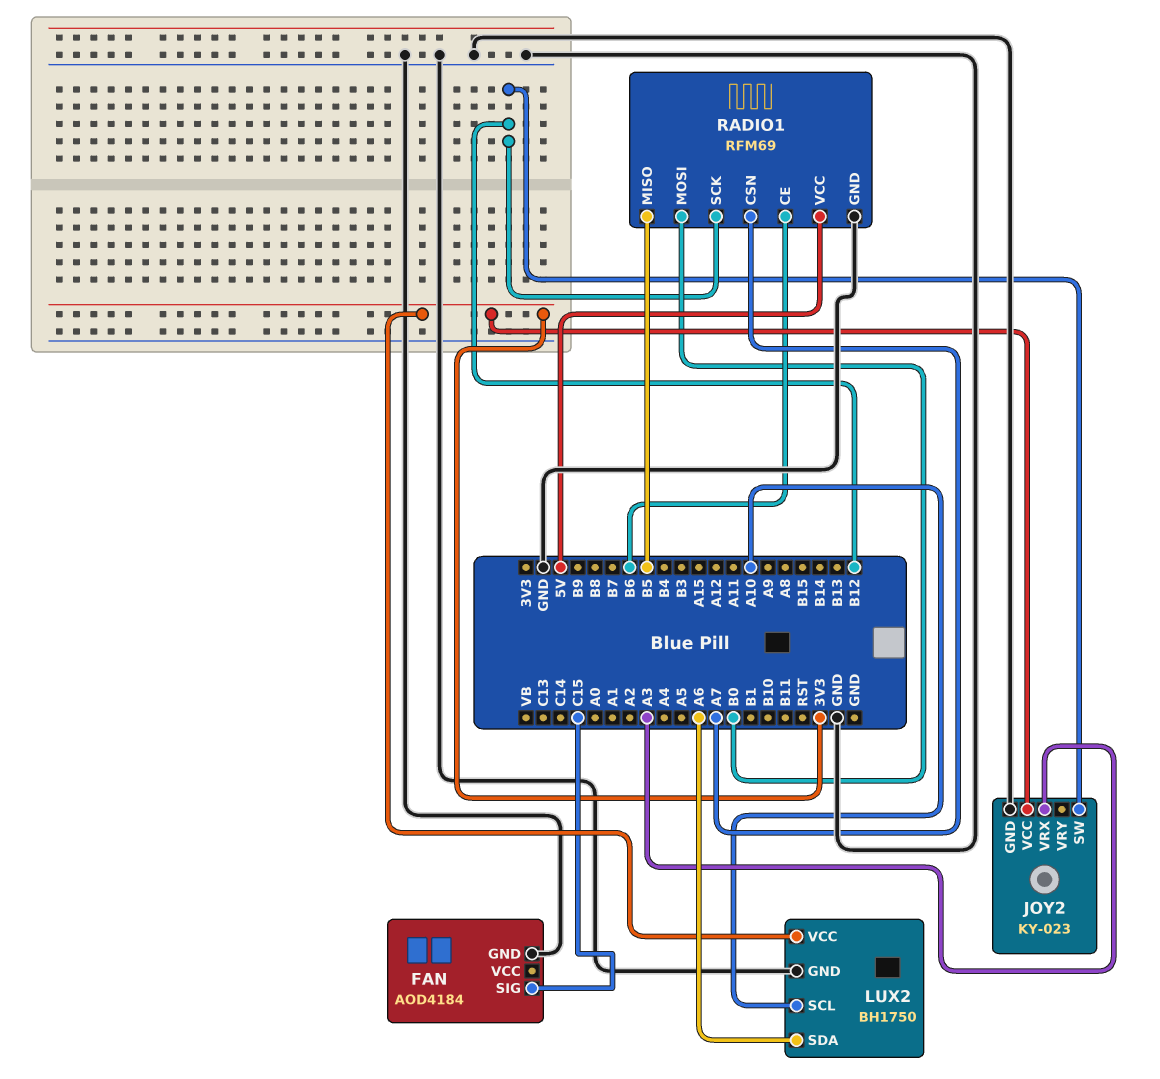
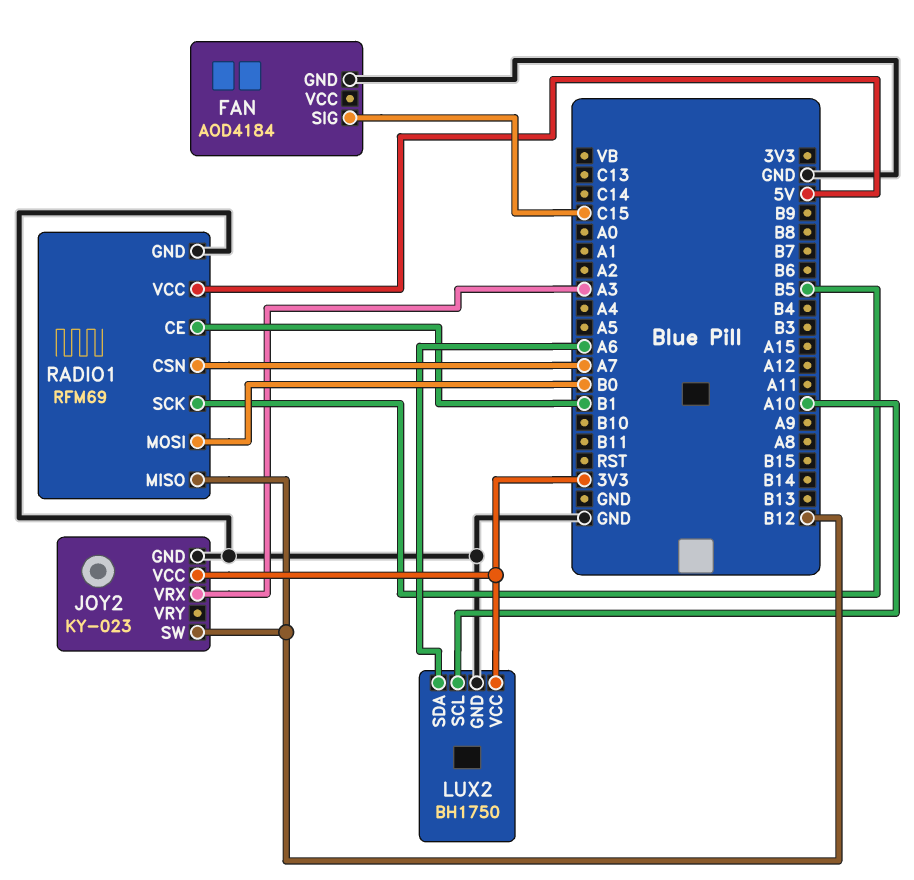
RADIO1 pin CE: B6 -> B1
RADIO1 pin MISO: B5 -> B12
RADIO1 pin SCK: B12 -> B5

